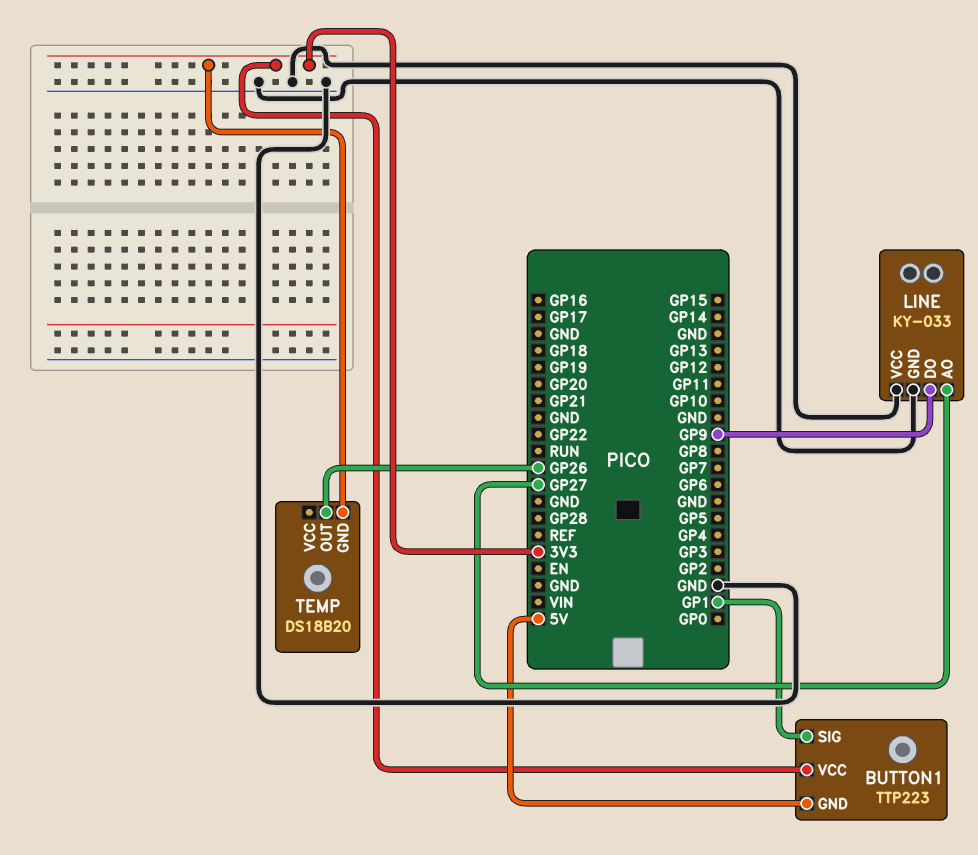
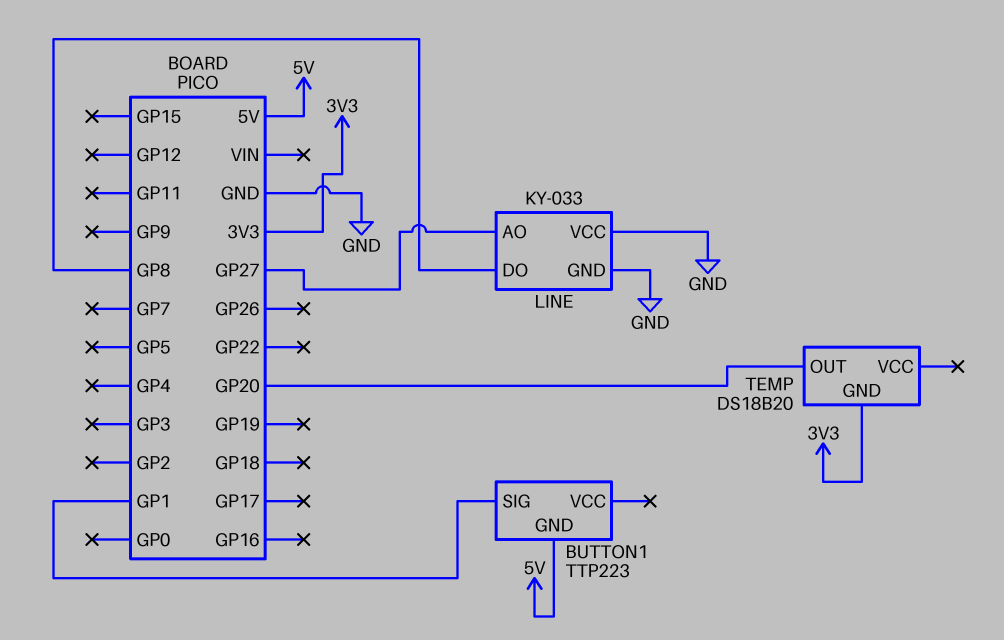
BUTTON1 pin VCC: 3V3 -> none
LINE pin DO: GP9 -> GP8
TEMP pin OUT: GP26 -> GP20

